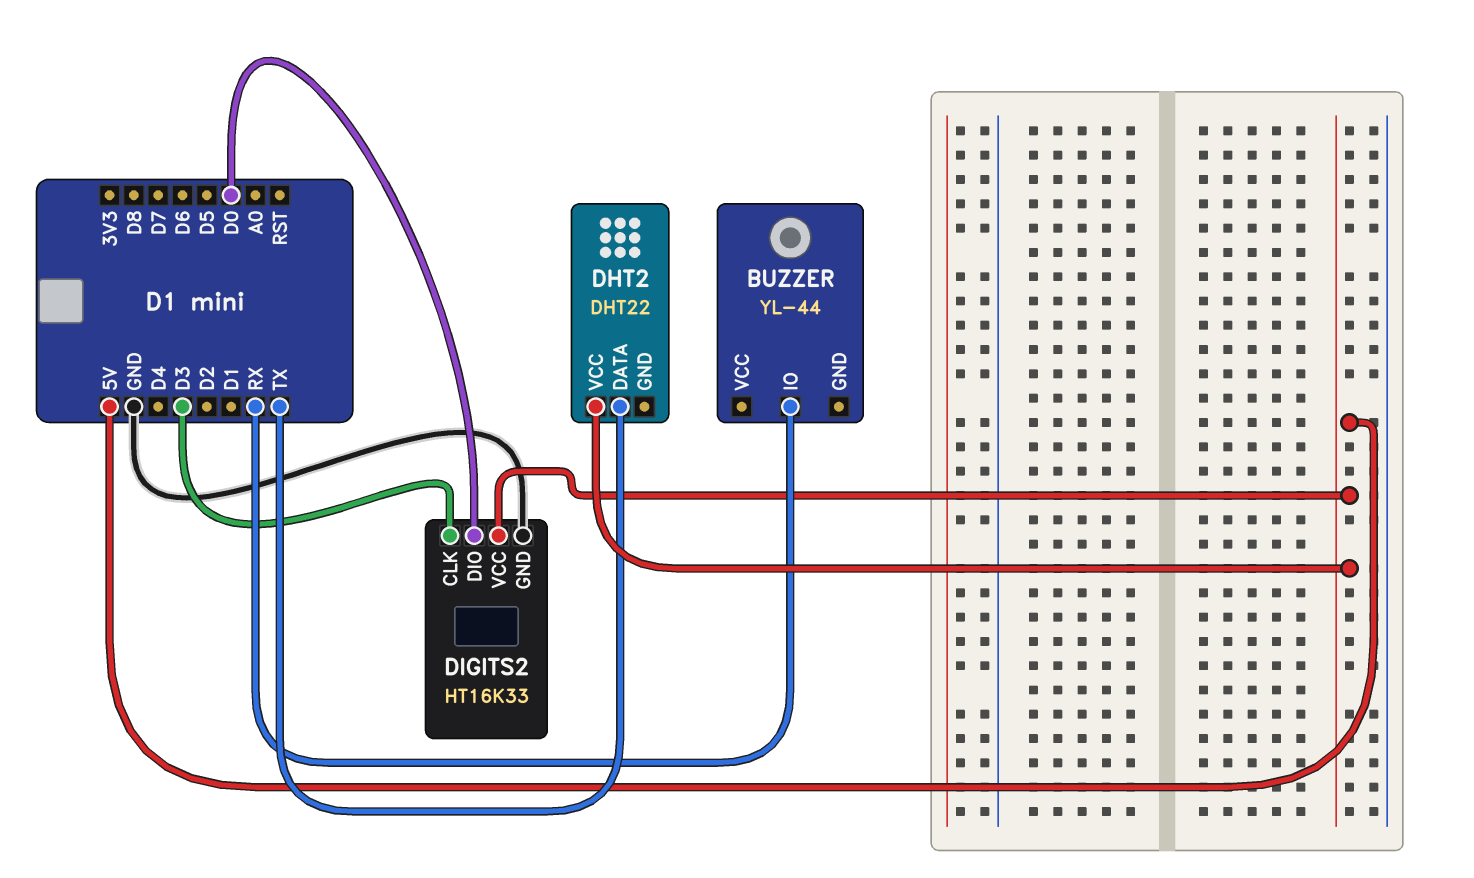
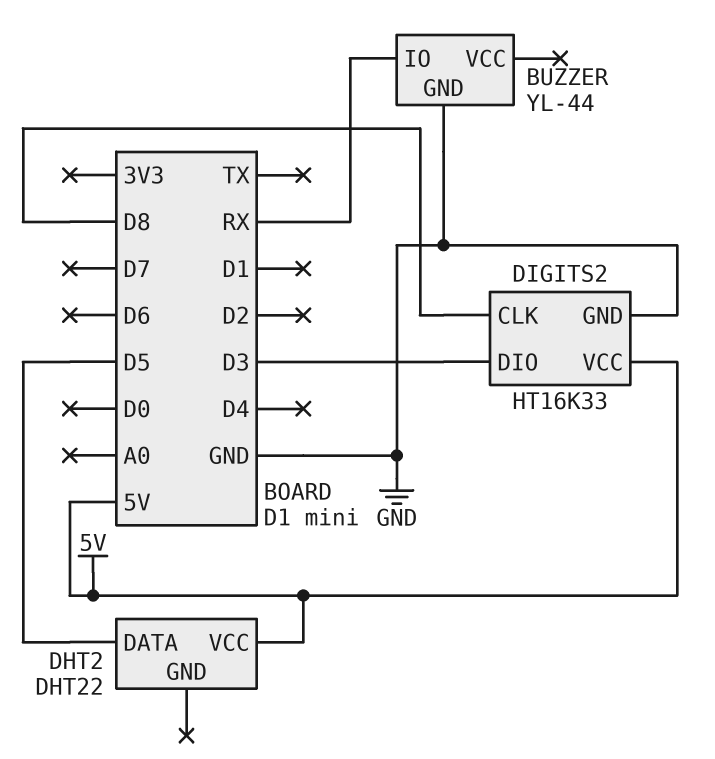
BUZZER pin GND: none -> GND
DHT2 pin DATA: TX -> D5
DIGITS2 pin CLK: D3 -> D8
DIGITS2 pin DIO: D0 -> D3

